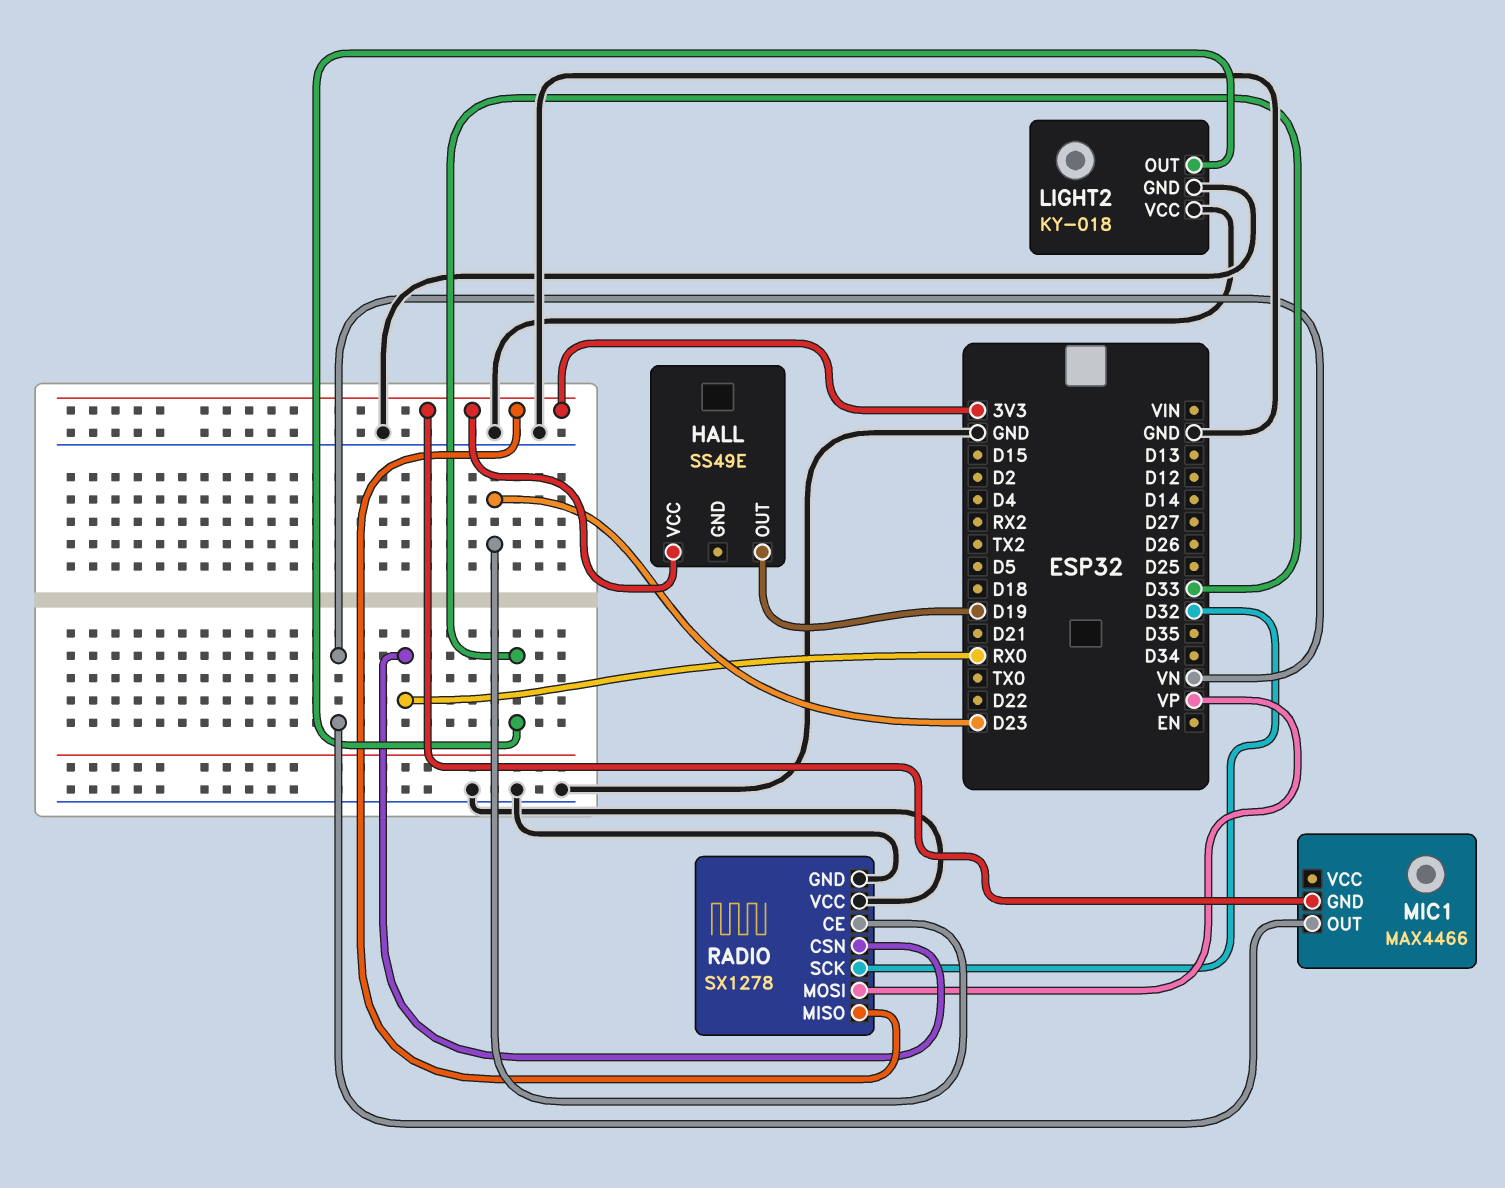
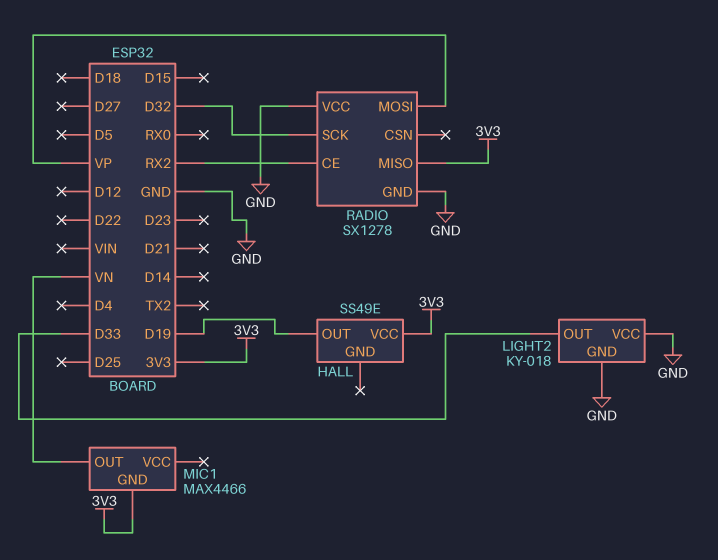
RADIO pin CE: D23 -> RX2
RADIO pin CSN: RX0 -> none

